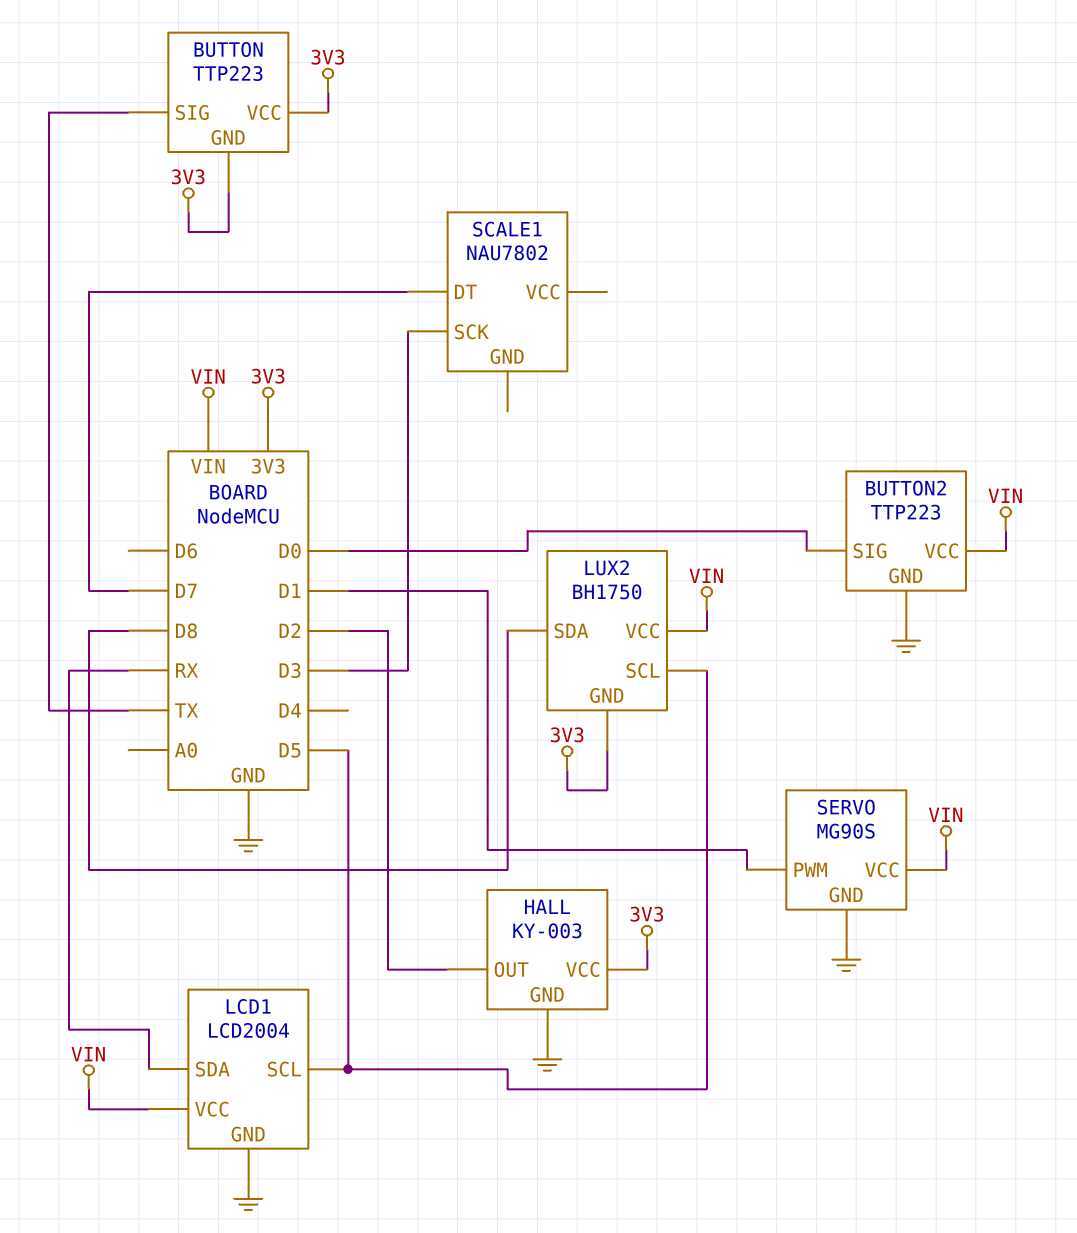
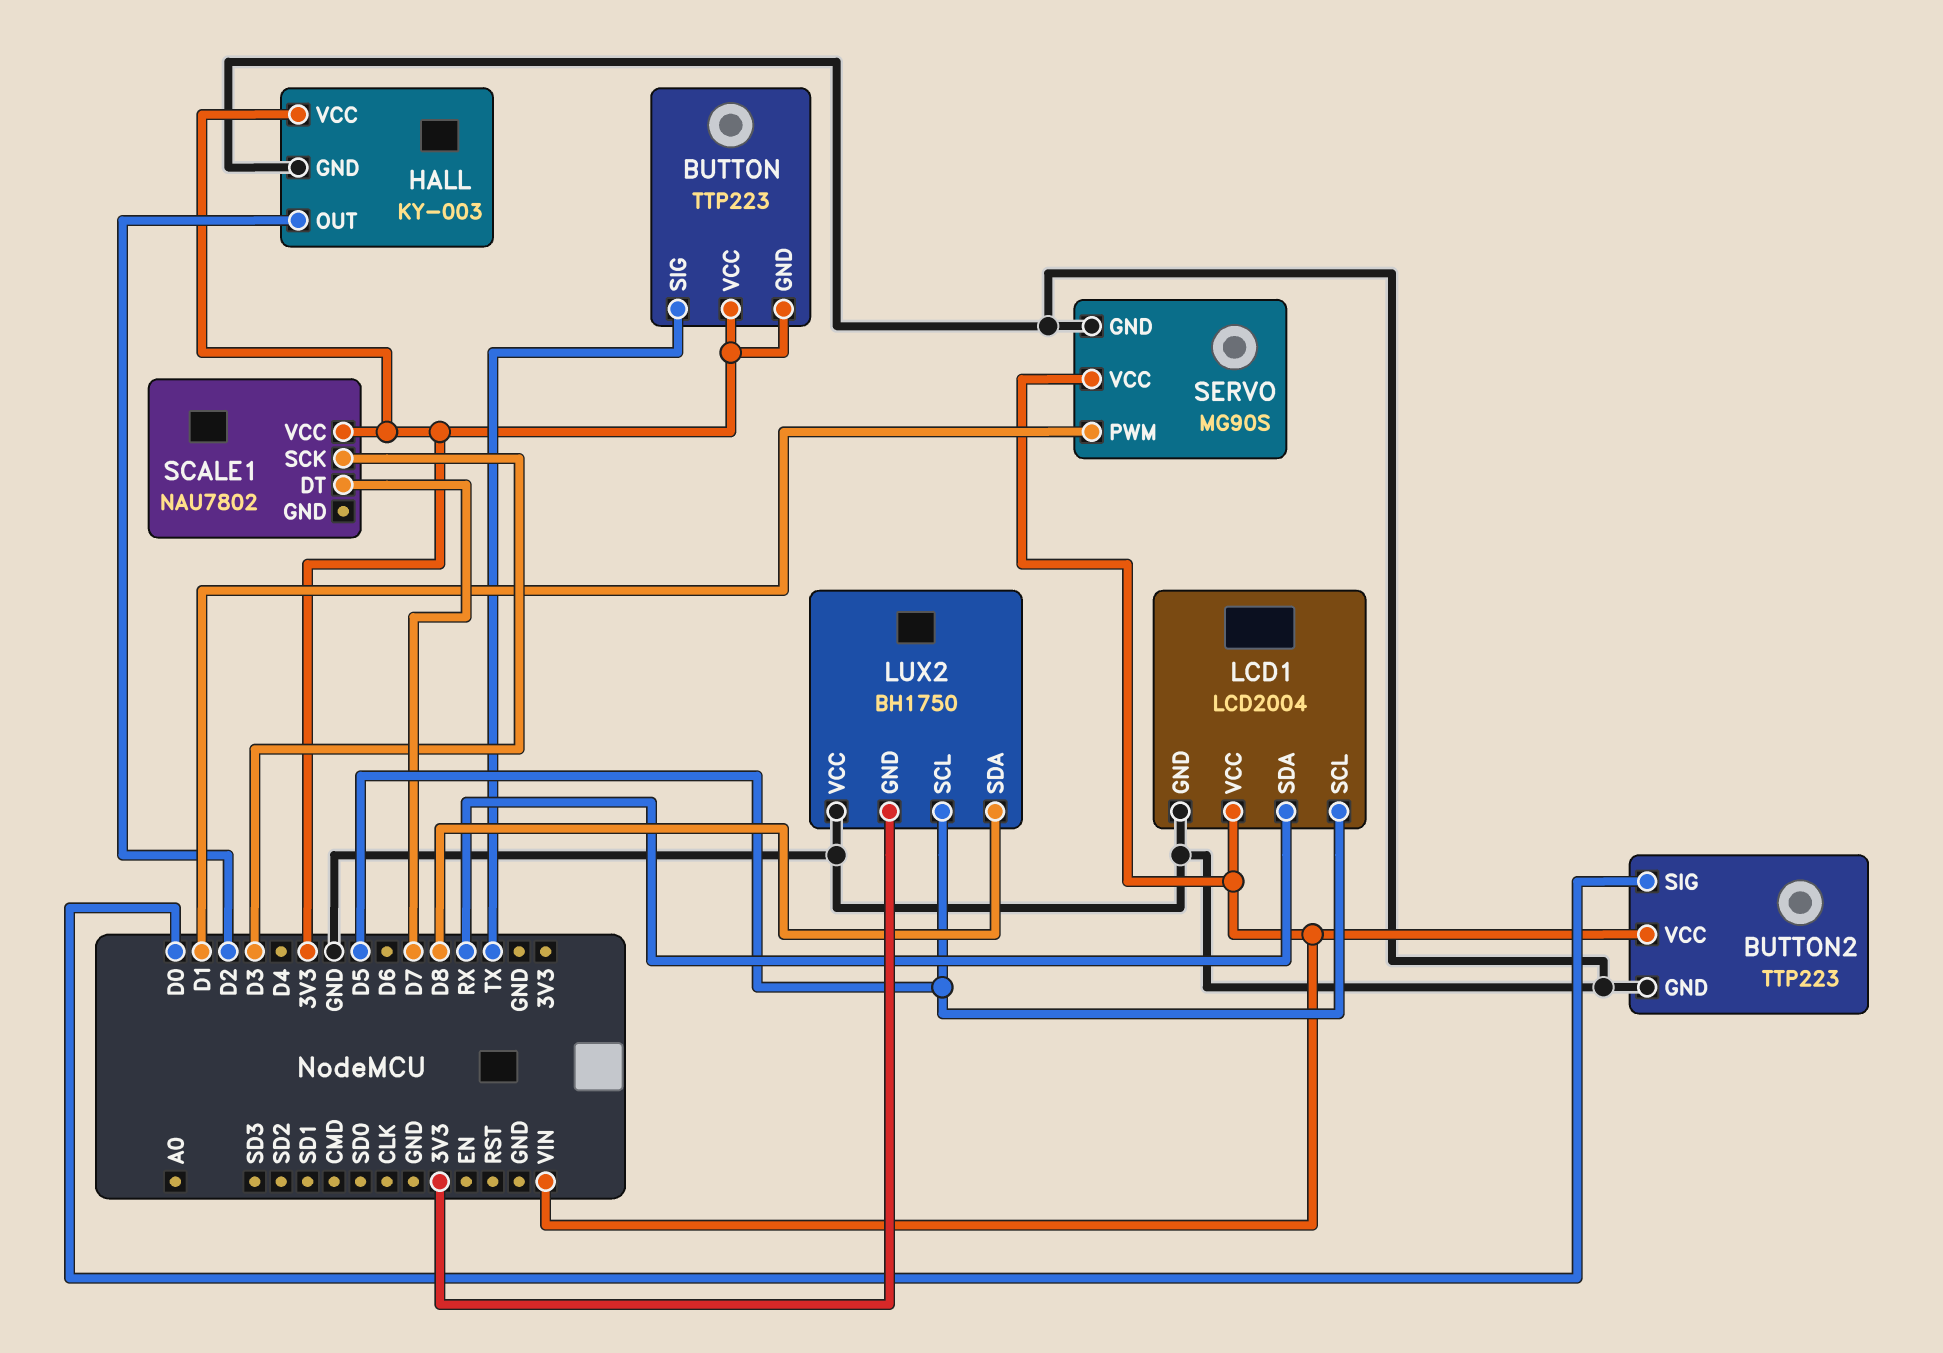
LUX2 pin VCC: VIN -> GND
SCALE1 pin VCC: none -> 3V3

